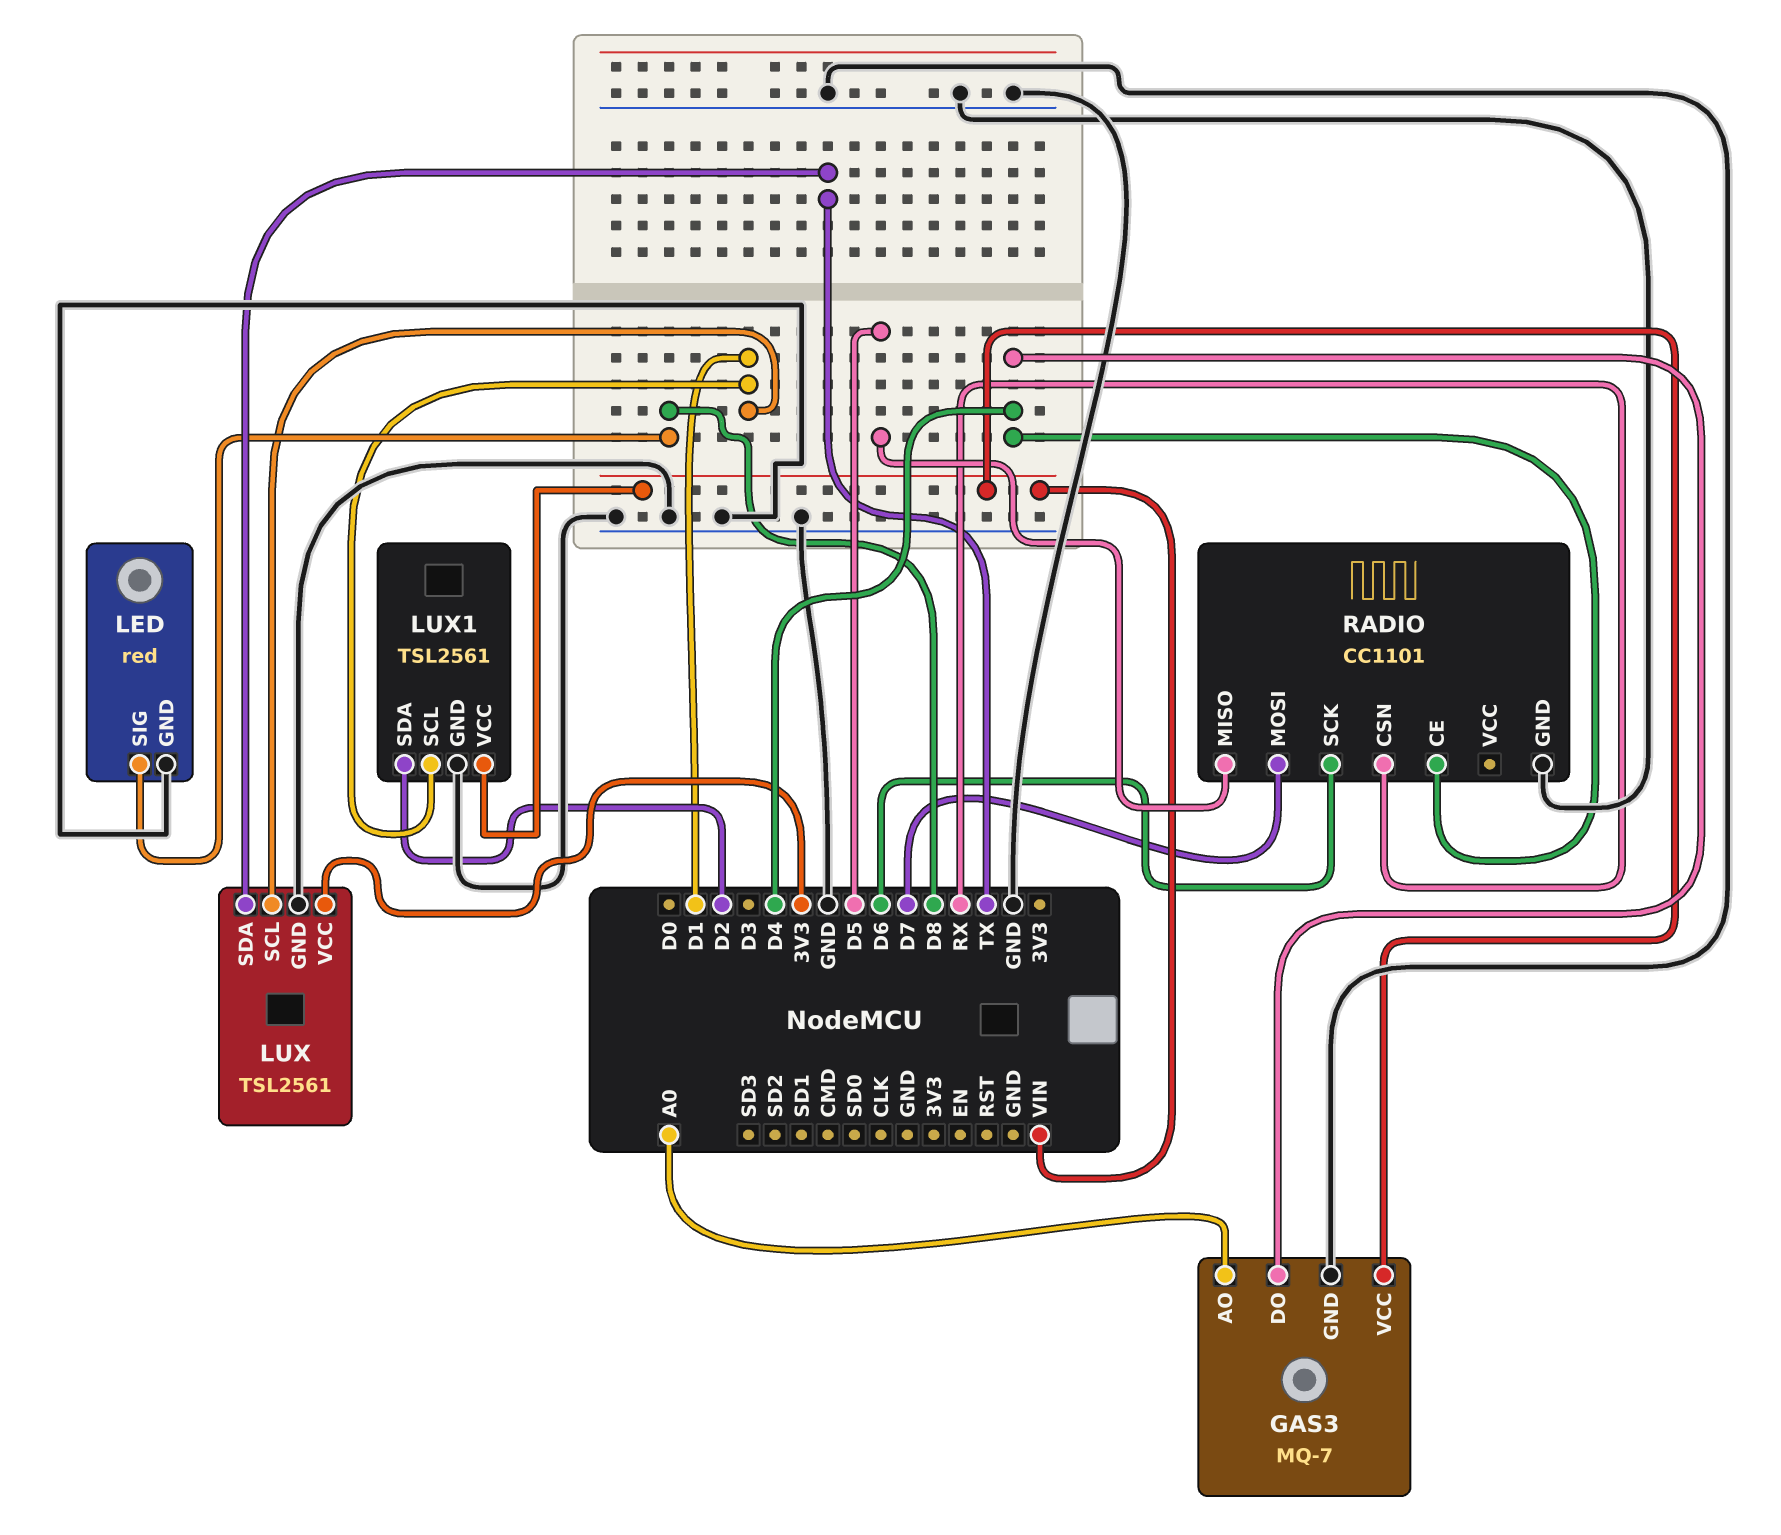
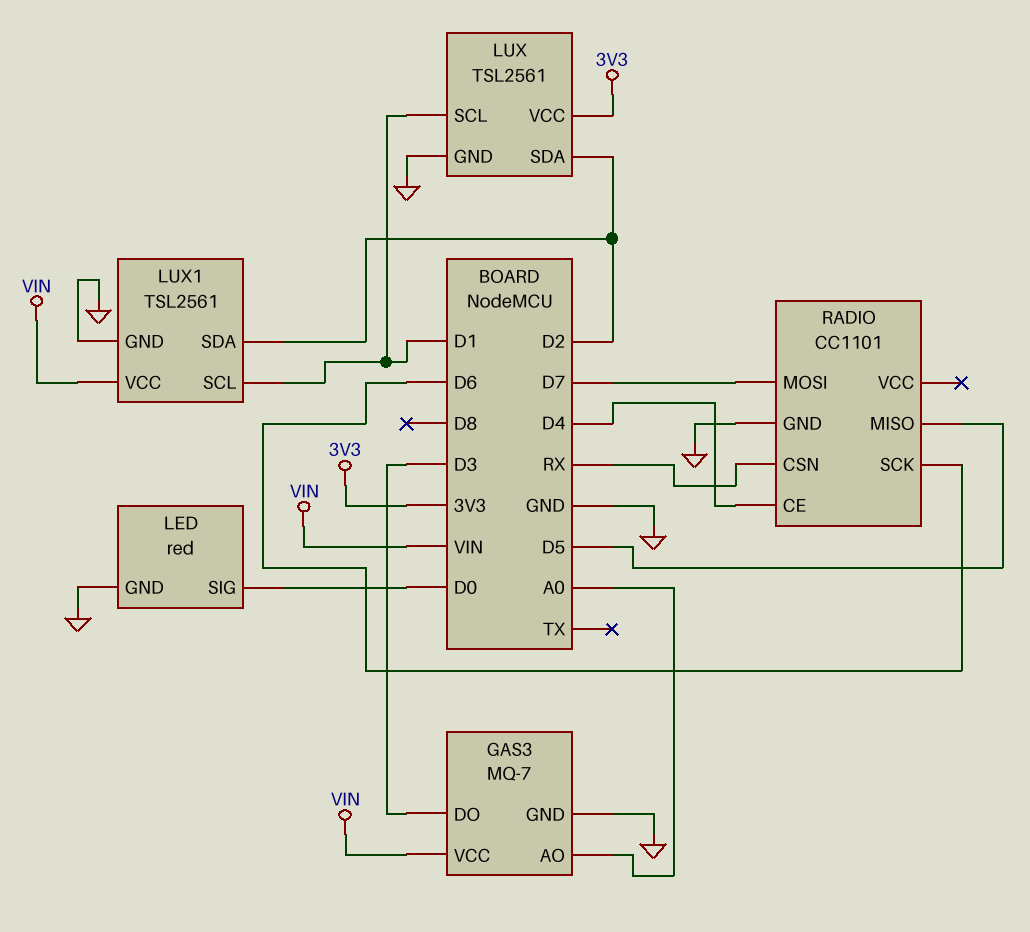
GAS3 pin DO: D4 -> D3
LED pin SIG: D8 -> D0
LUX pin SDA: TX -> D2

